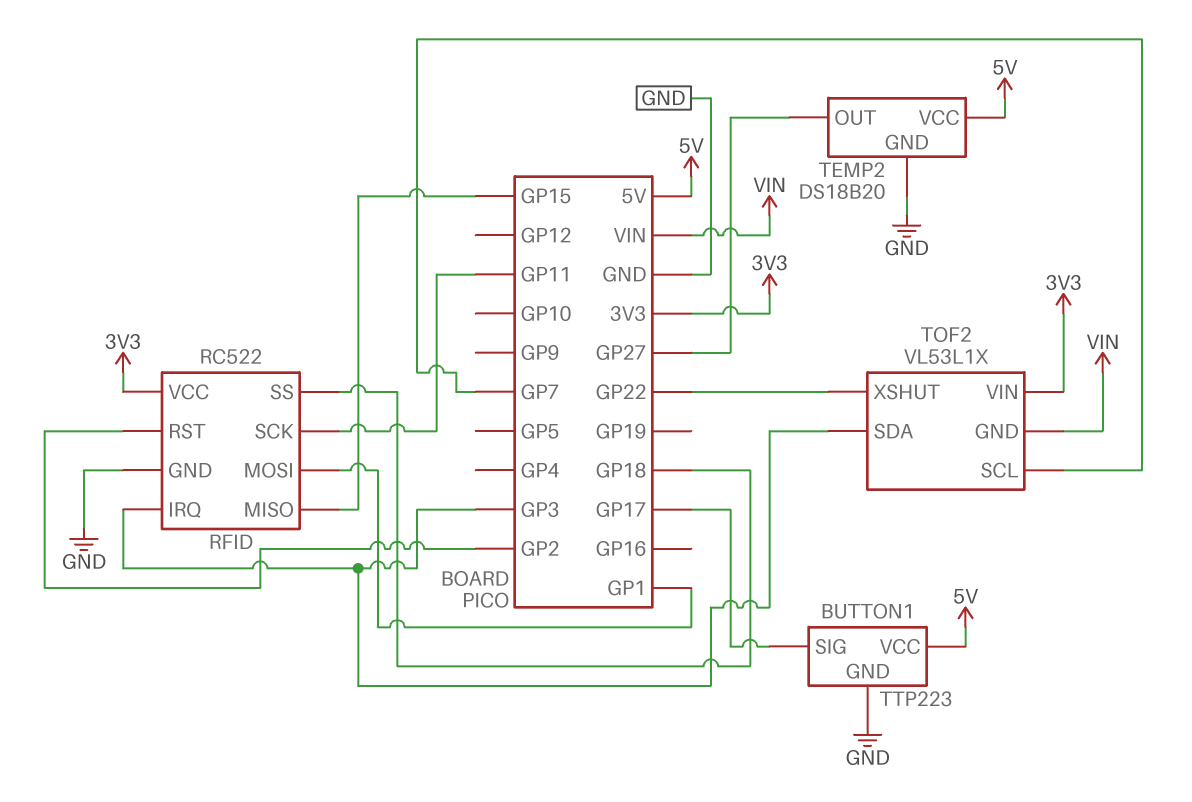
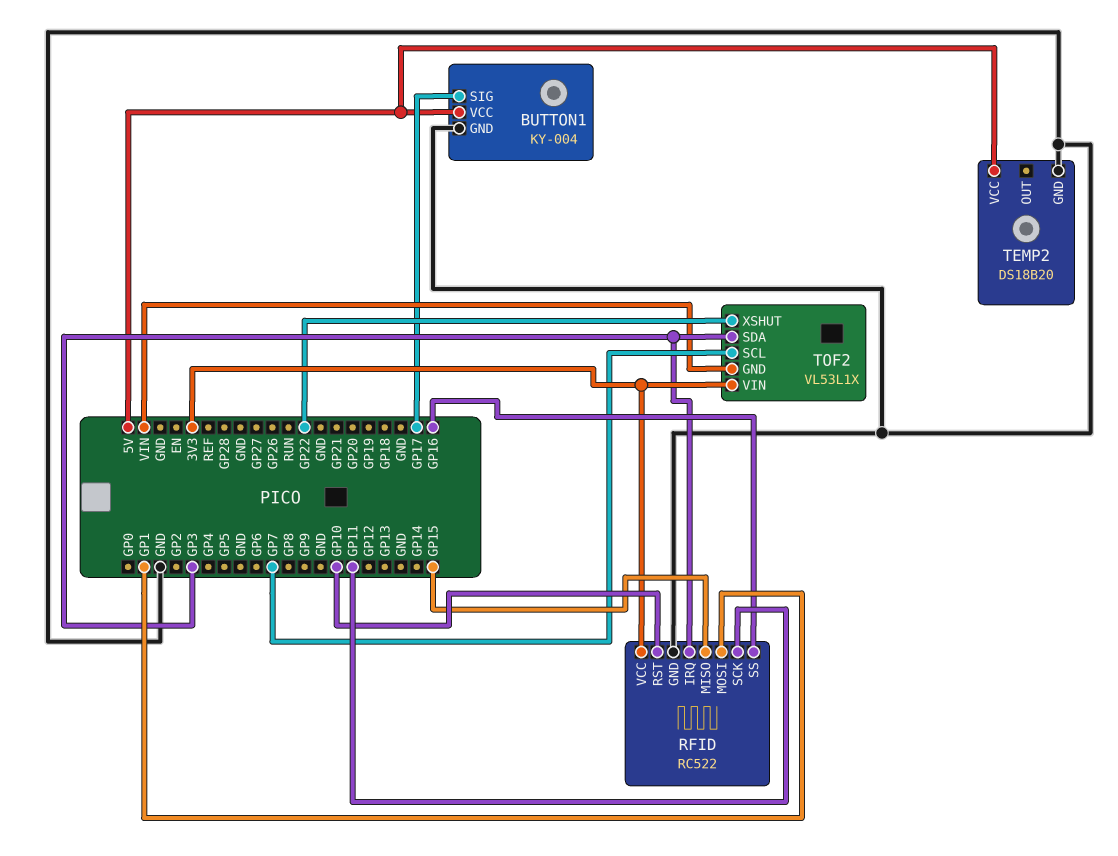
BUTTON1: TTP223 -> KY-004
RFID pin RST: GP2 -> GP10
RFID pin SS: GP18 -> GP16
TEMP2 pin OUT: GP27 -> none

